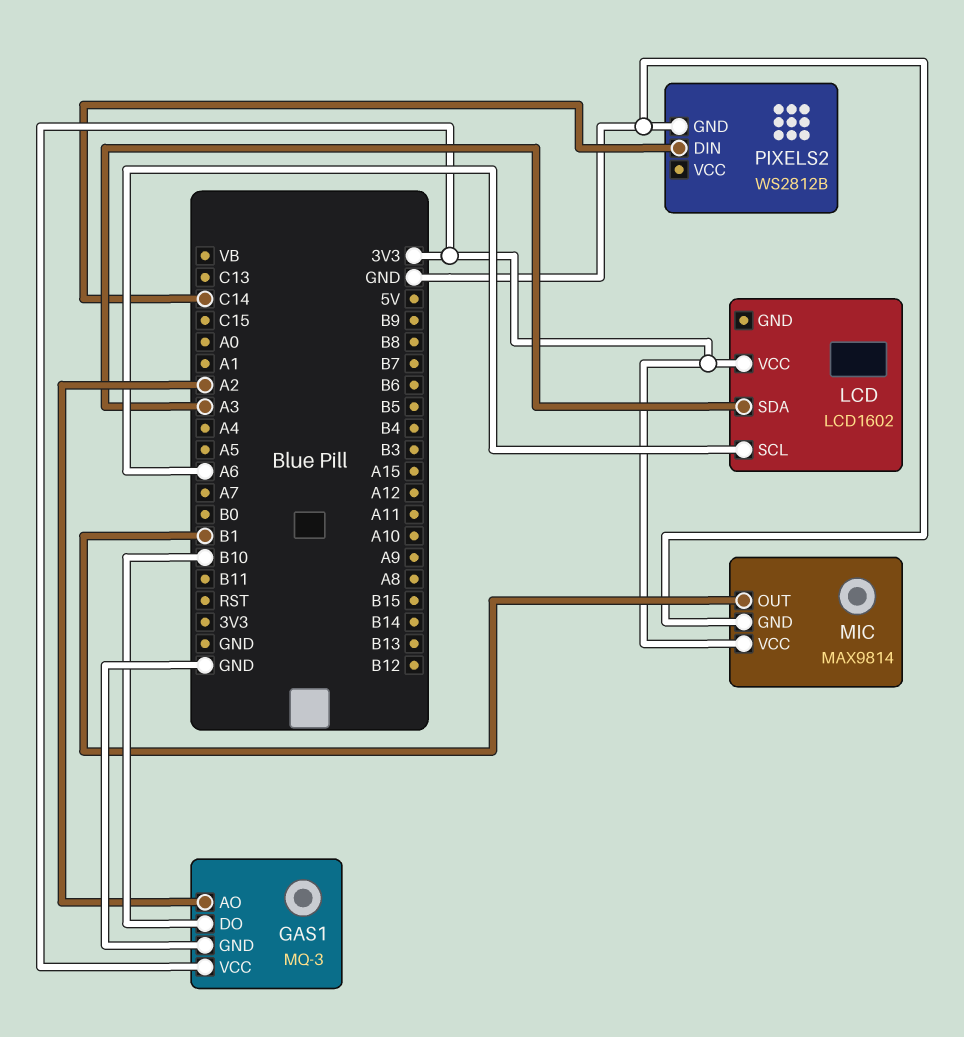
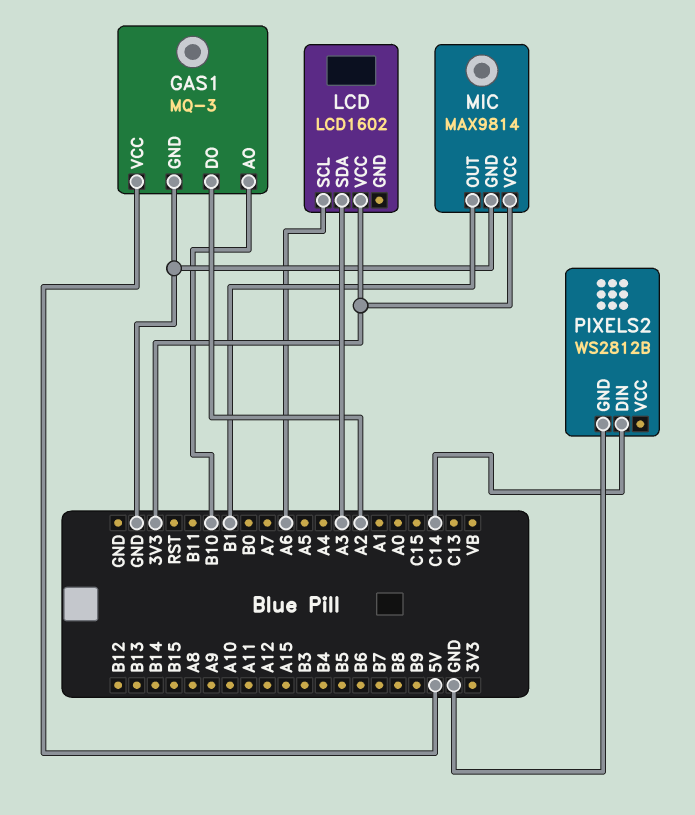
GAS1 pin AO: A2 -> B10
GAS1 pin DO: B10 -> A2
GAS1 pin VCC: 3V3 -> 5V

